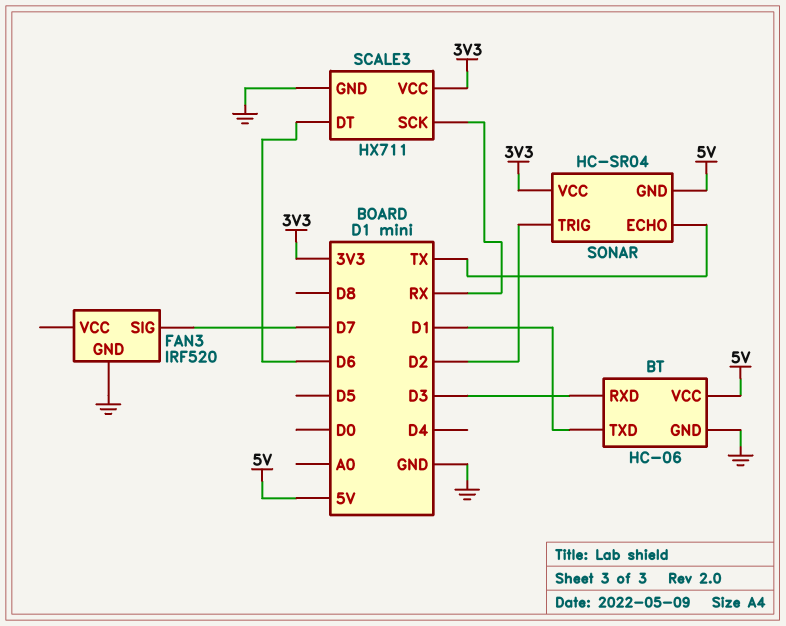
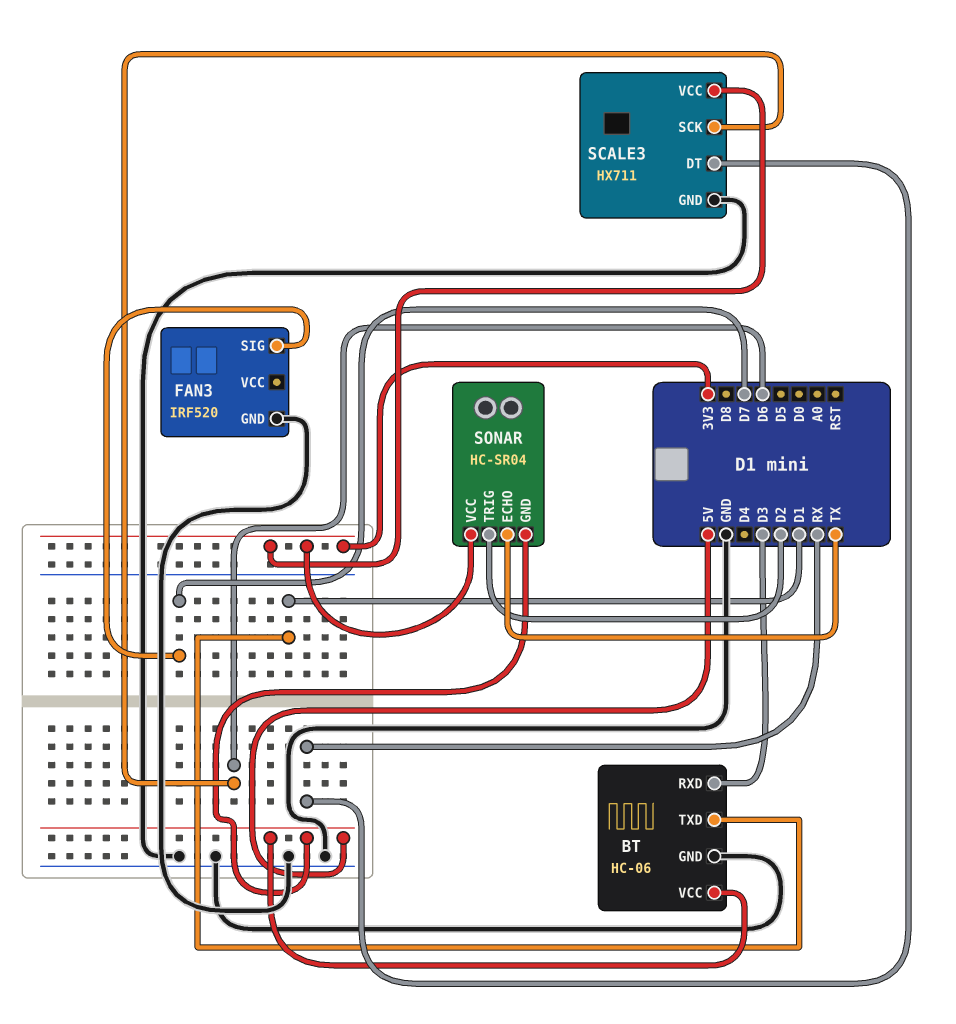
SCALE3 pin DT: D6 -> RX
SCALE3 pin SCK: RX -> D6

